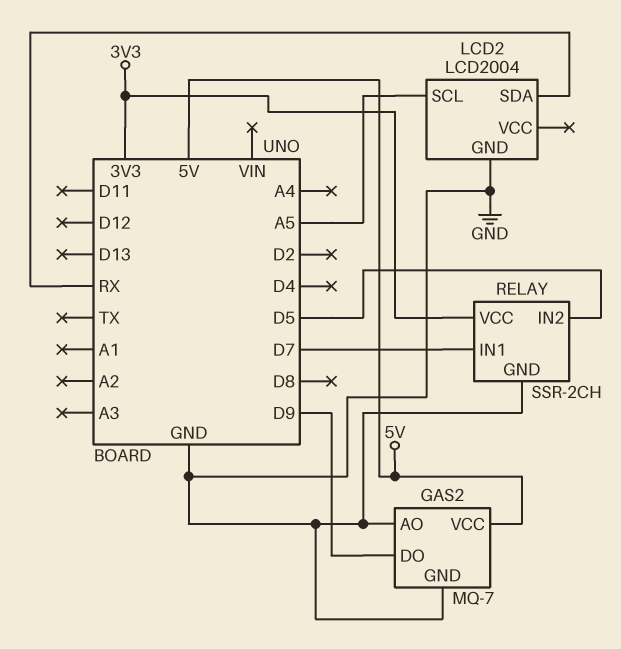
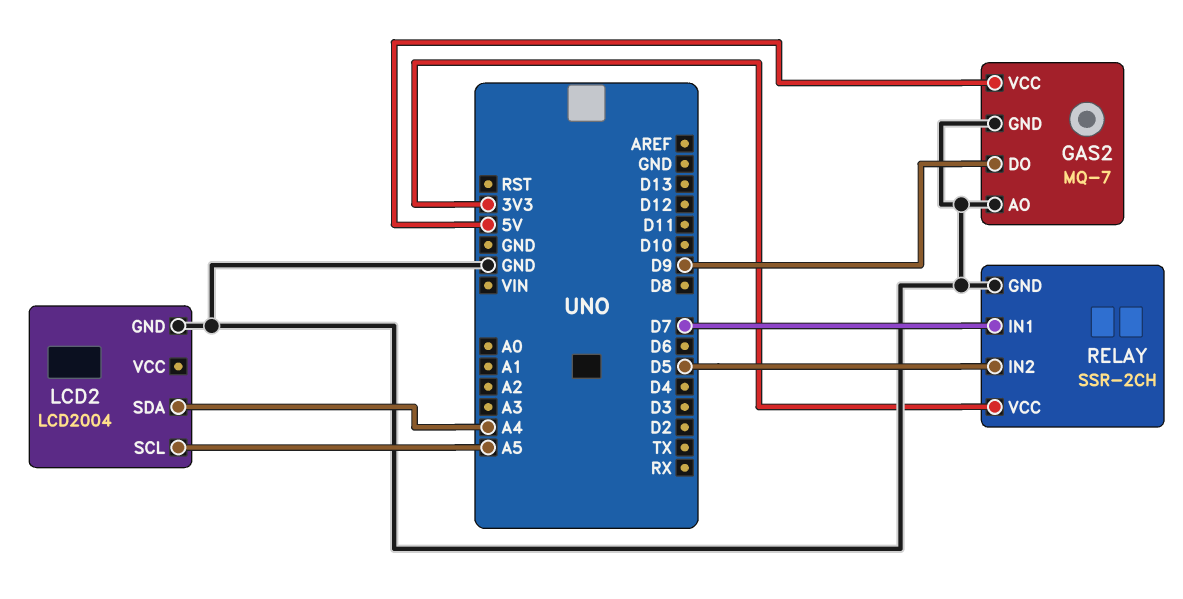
LCD2 pin SDA: RX -> A4

